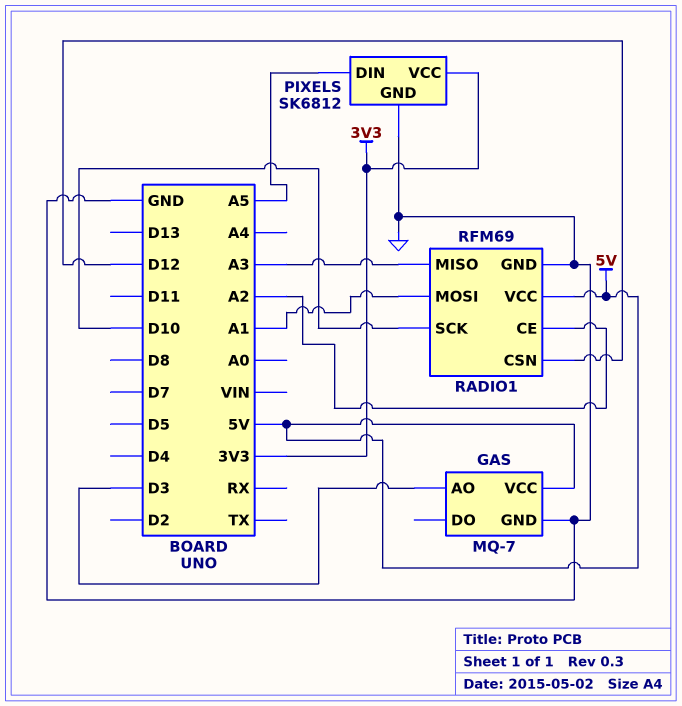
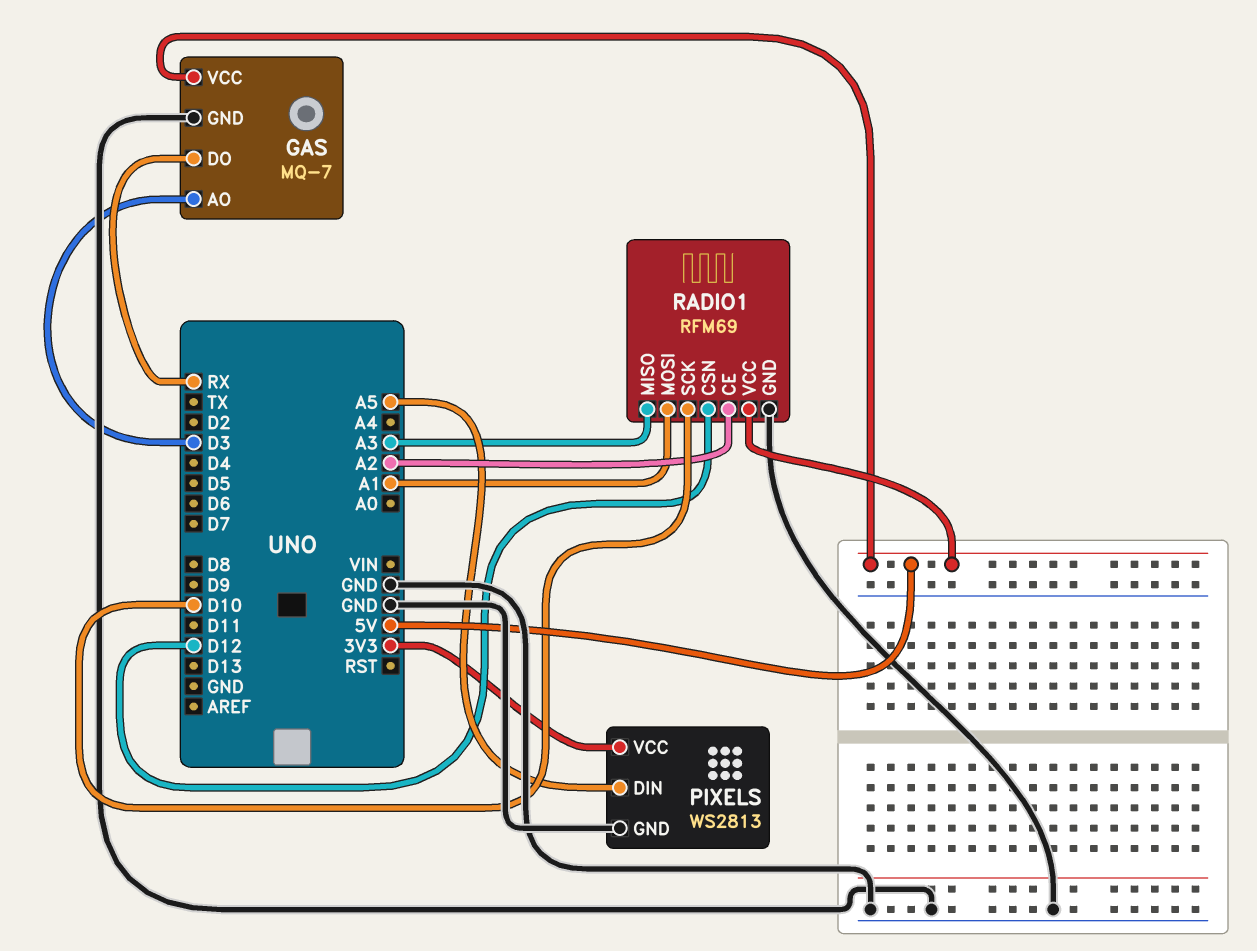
GAS pin DO: none -> RX
PIXELS: SK6812 -> WS2813

